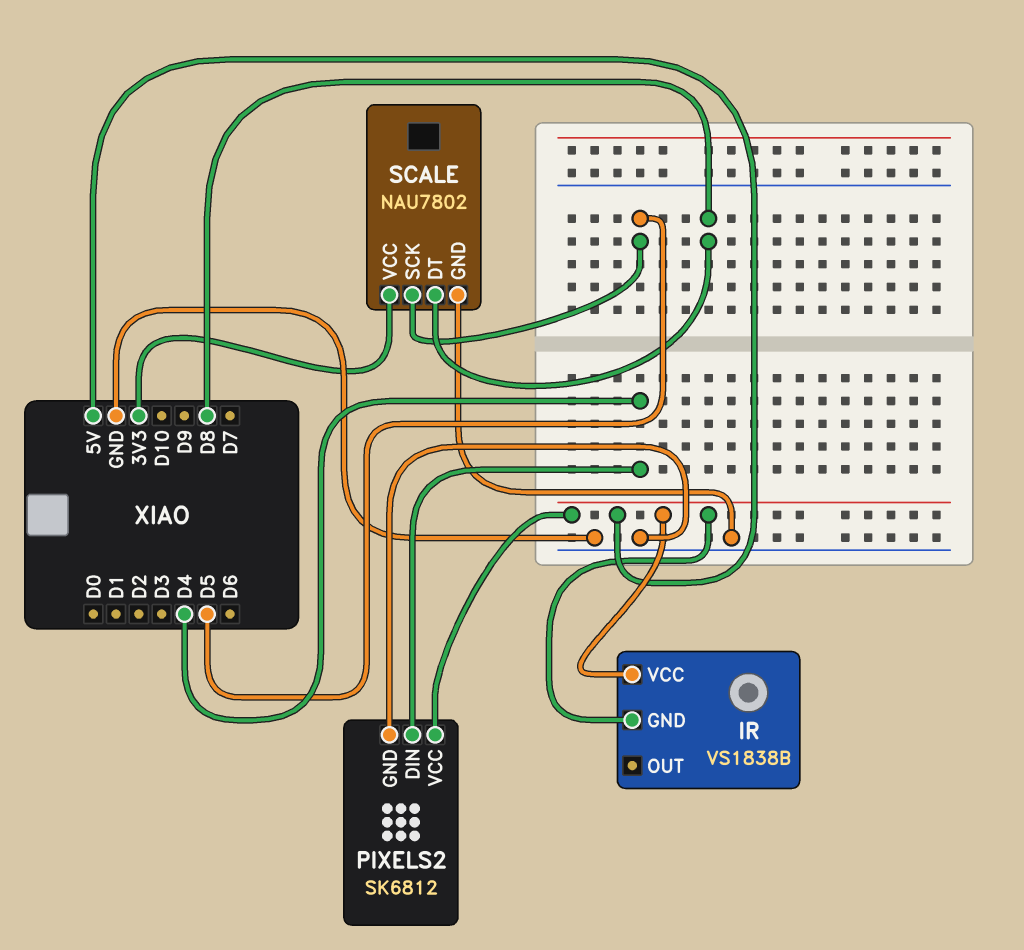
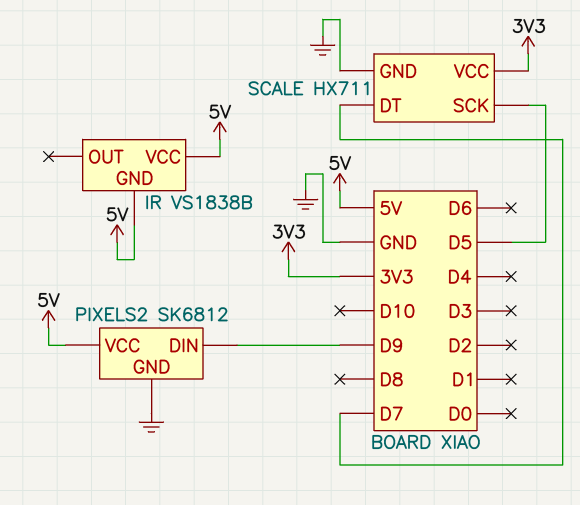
PIXELS2 pin DIN: D4 -> D9
SCALE: NAU7802 -> HX711
SCALE pin DT: D8 -> D7

